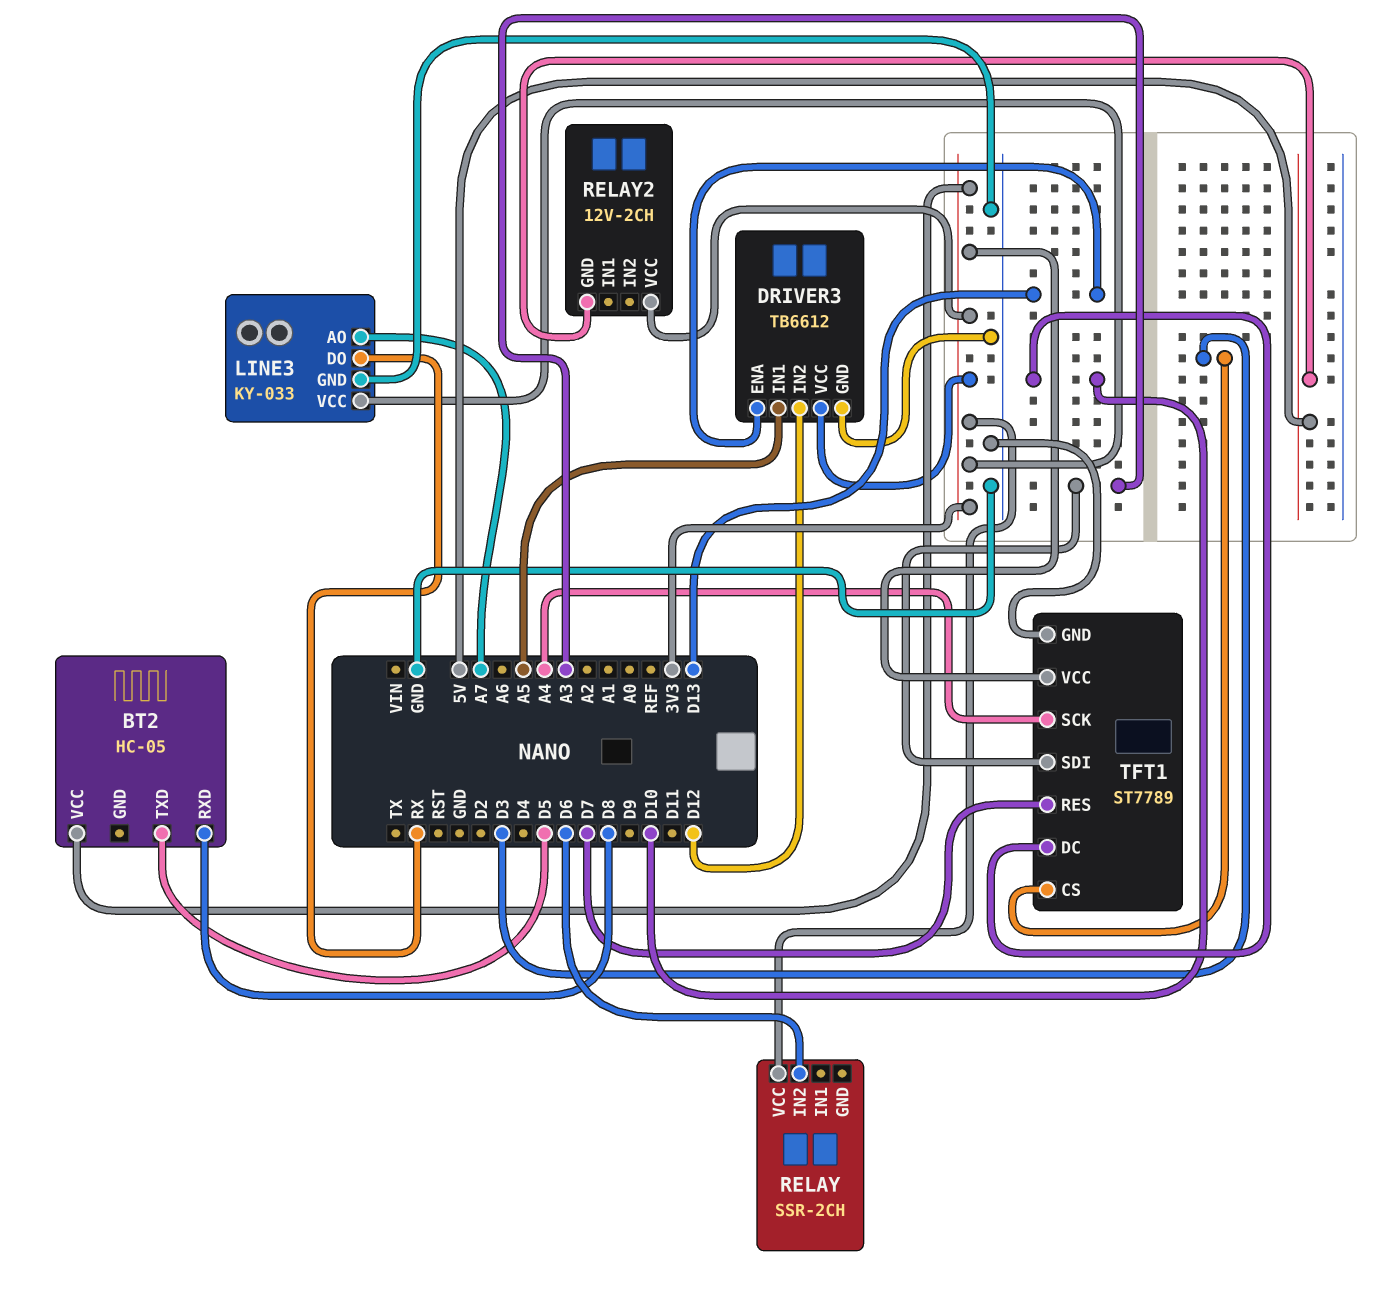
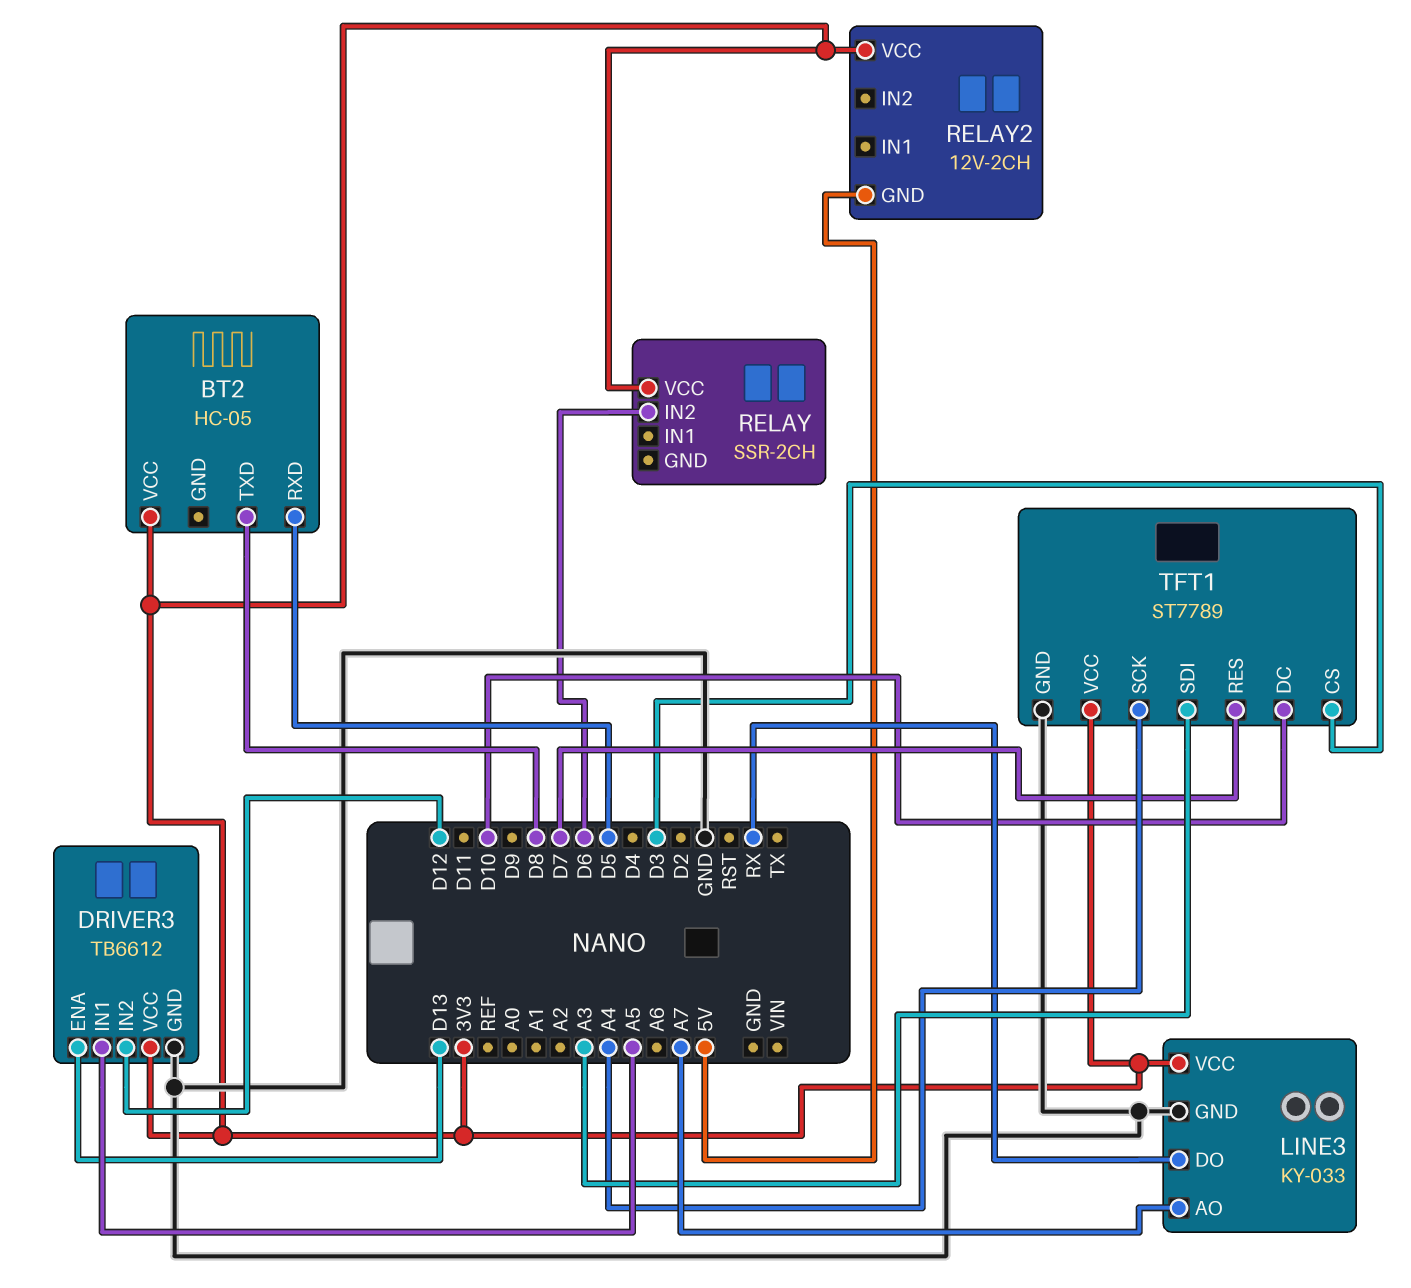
BT2 pin RXD: D8 -> D5
BT2 pin TXD: D5 -> D8

